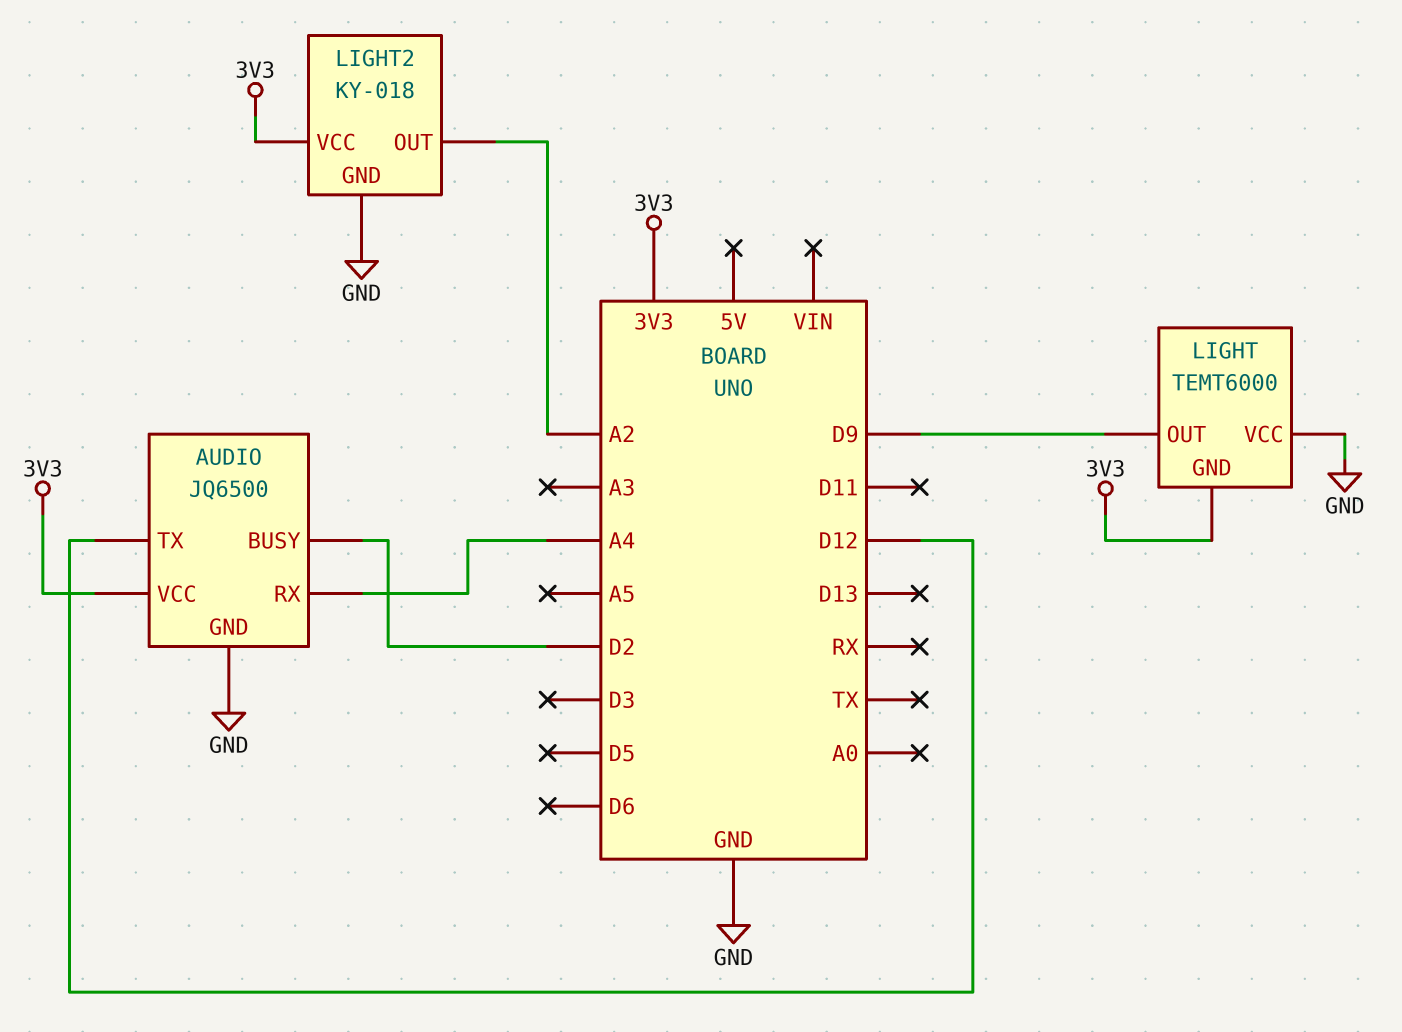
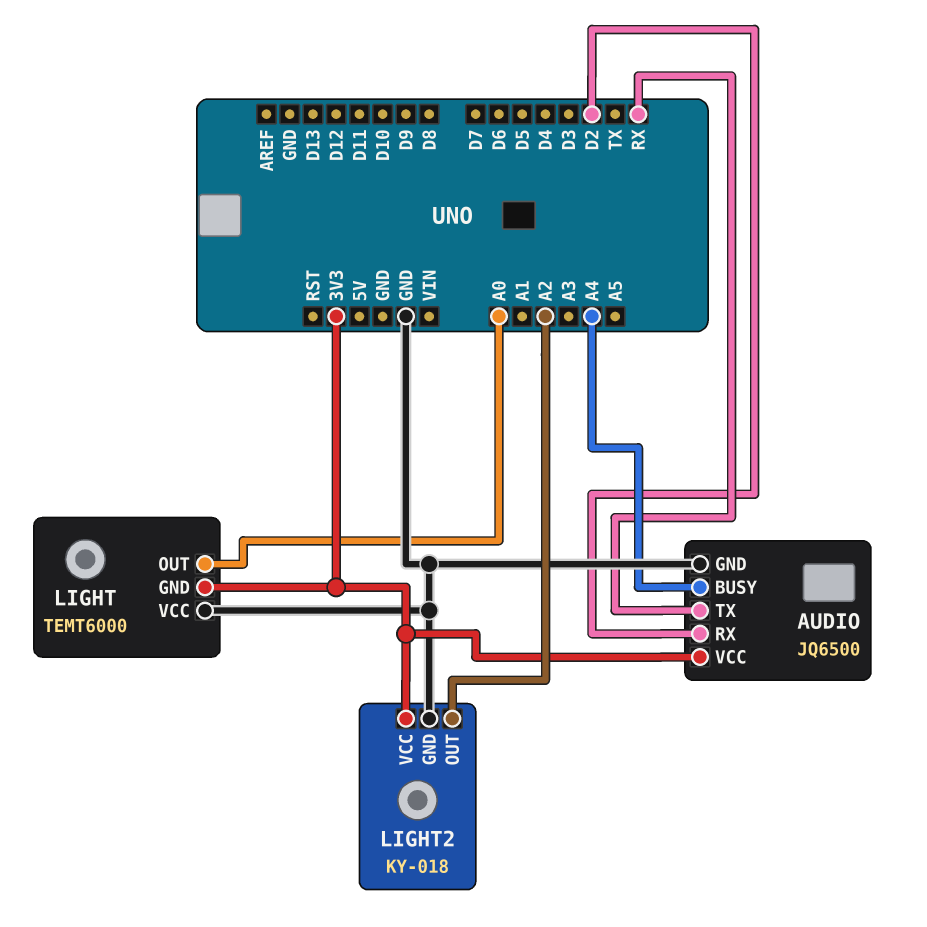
AUDIO pin BUSY: D2 -> A4
AUDIO pin RX: A4 -> D2
AUDIO pin TX: D12 -> RX
LIGHT pin OUT: D9 -> A0

